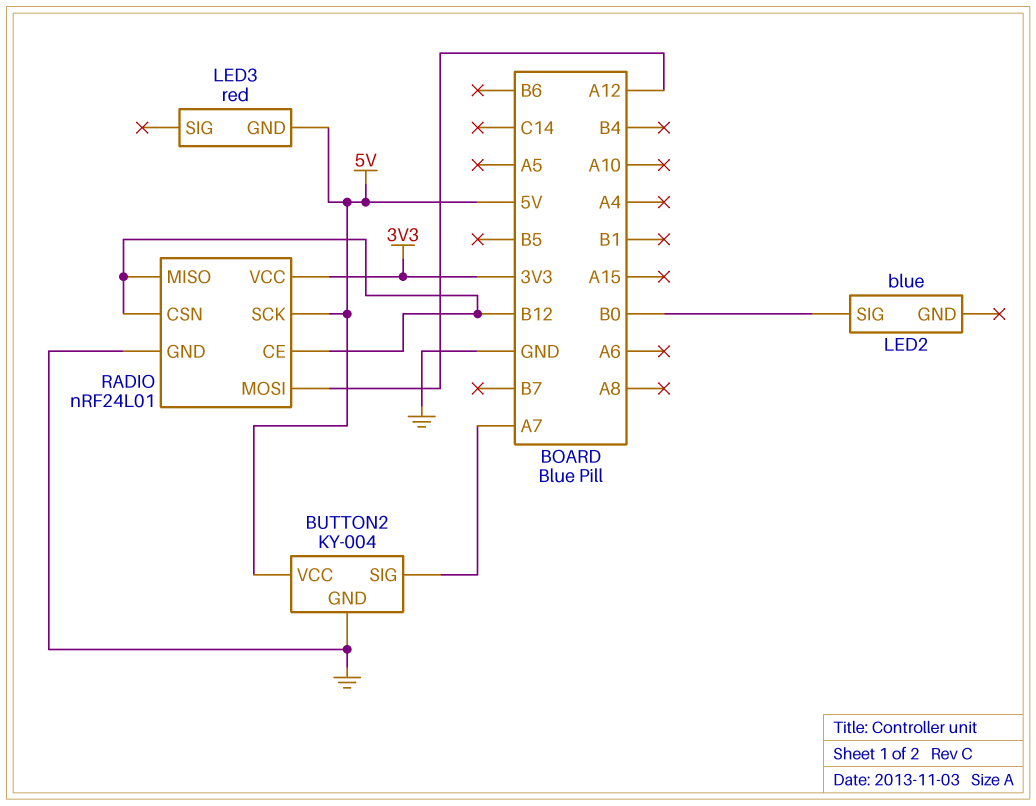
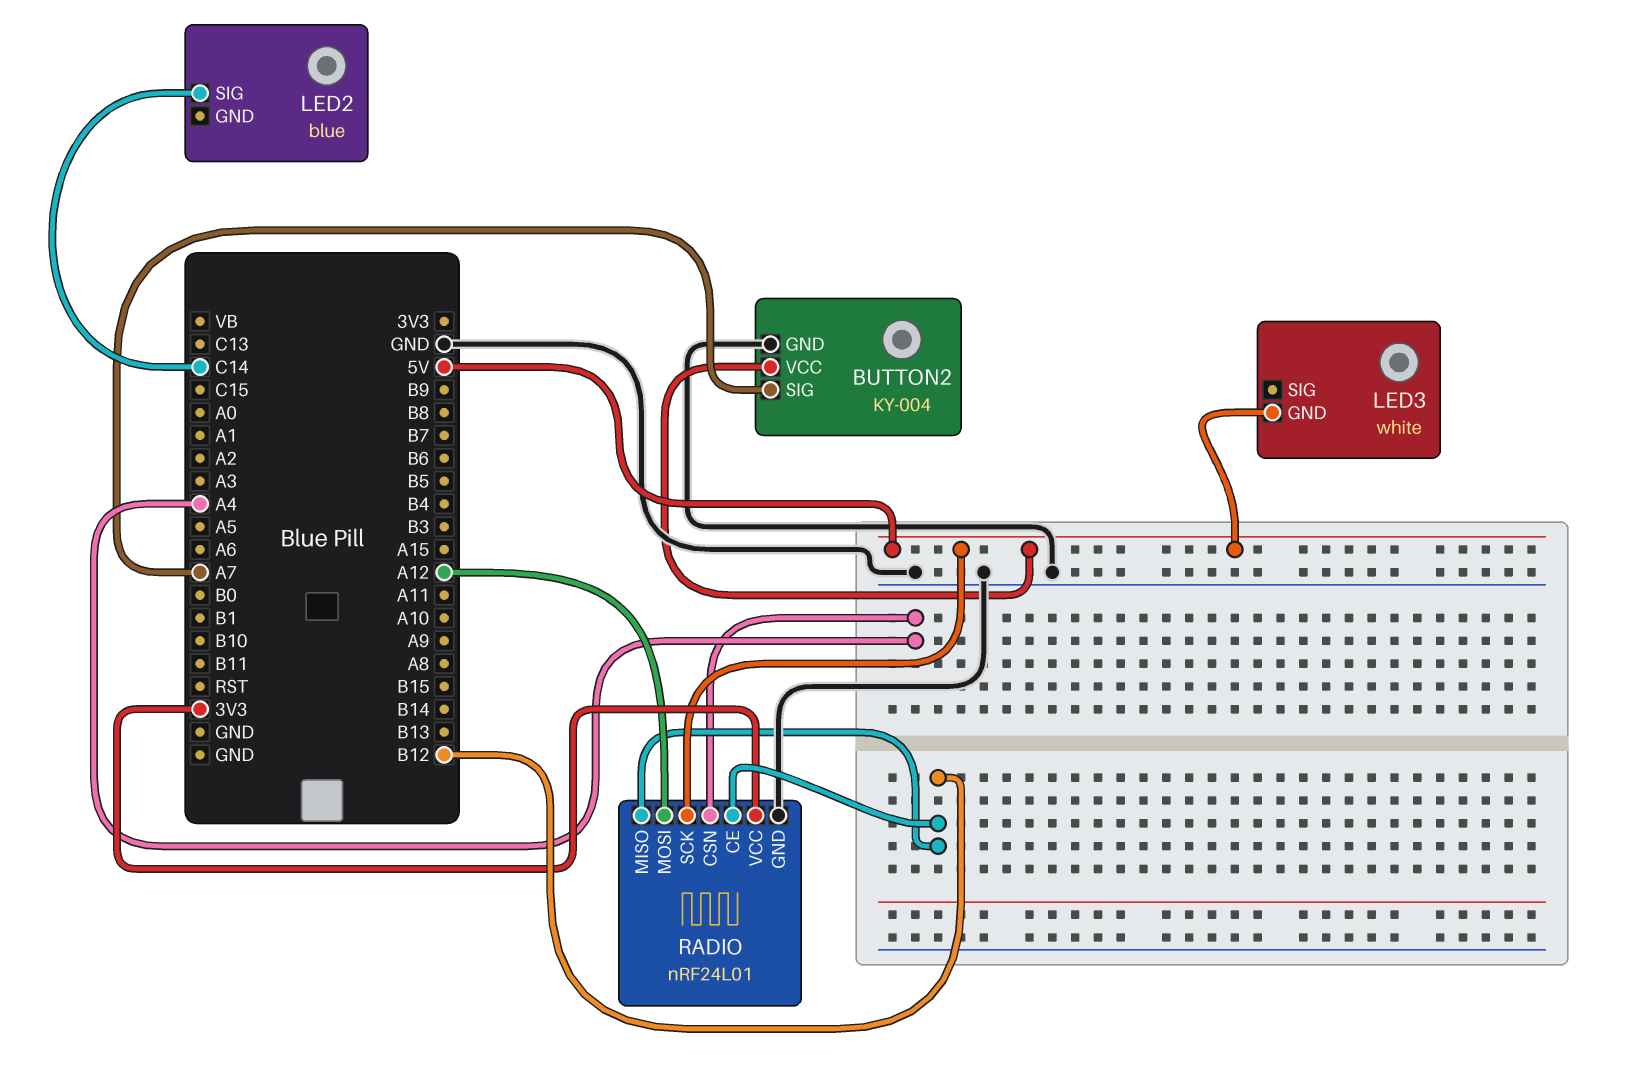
LED2 pin SIG: B0 -> C14
LED3: red -> white
RADIO pin CSN: B12 -> A4

